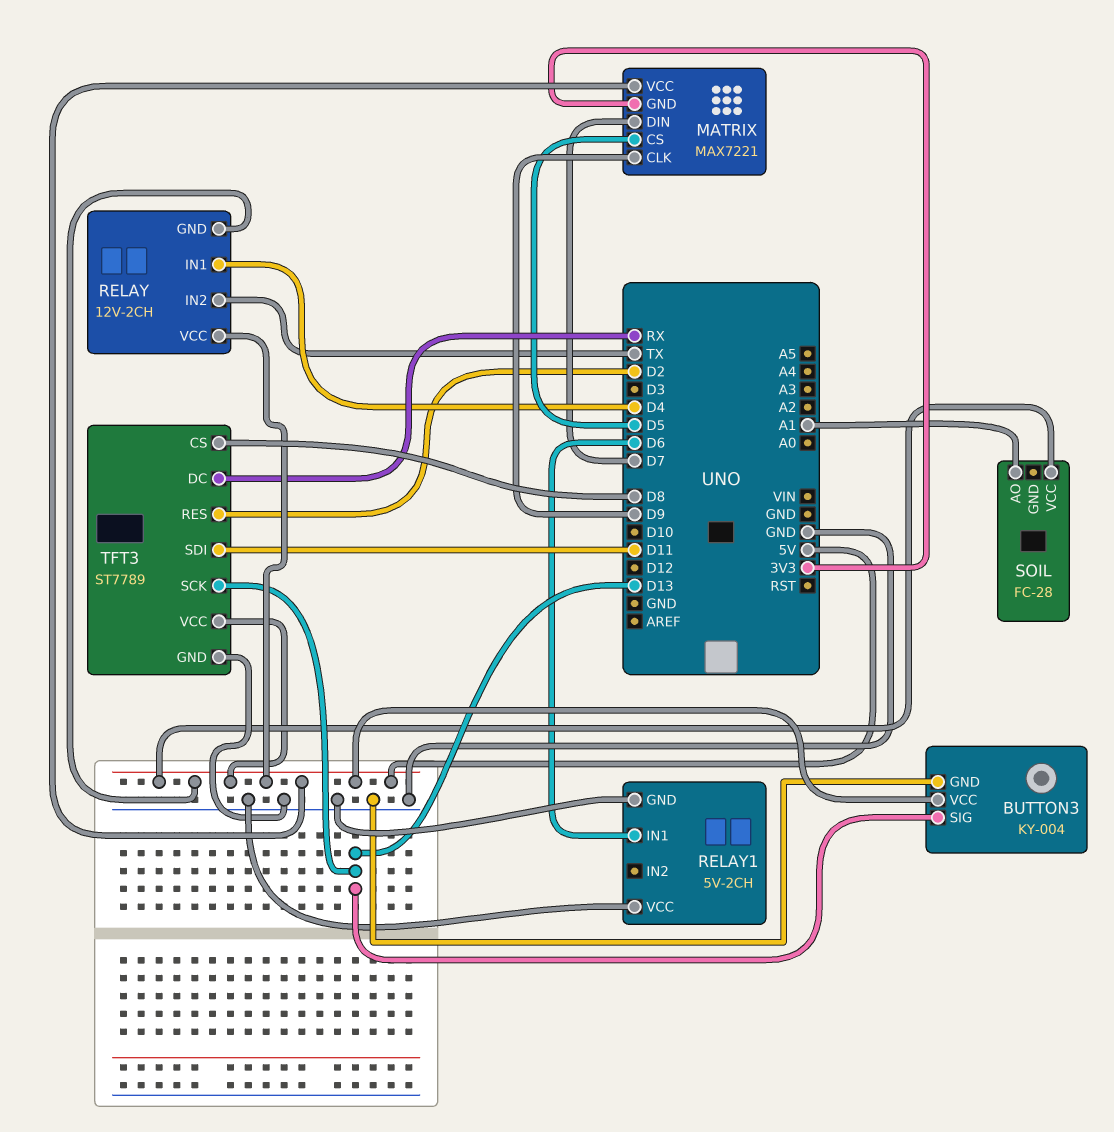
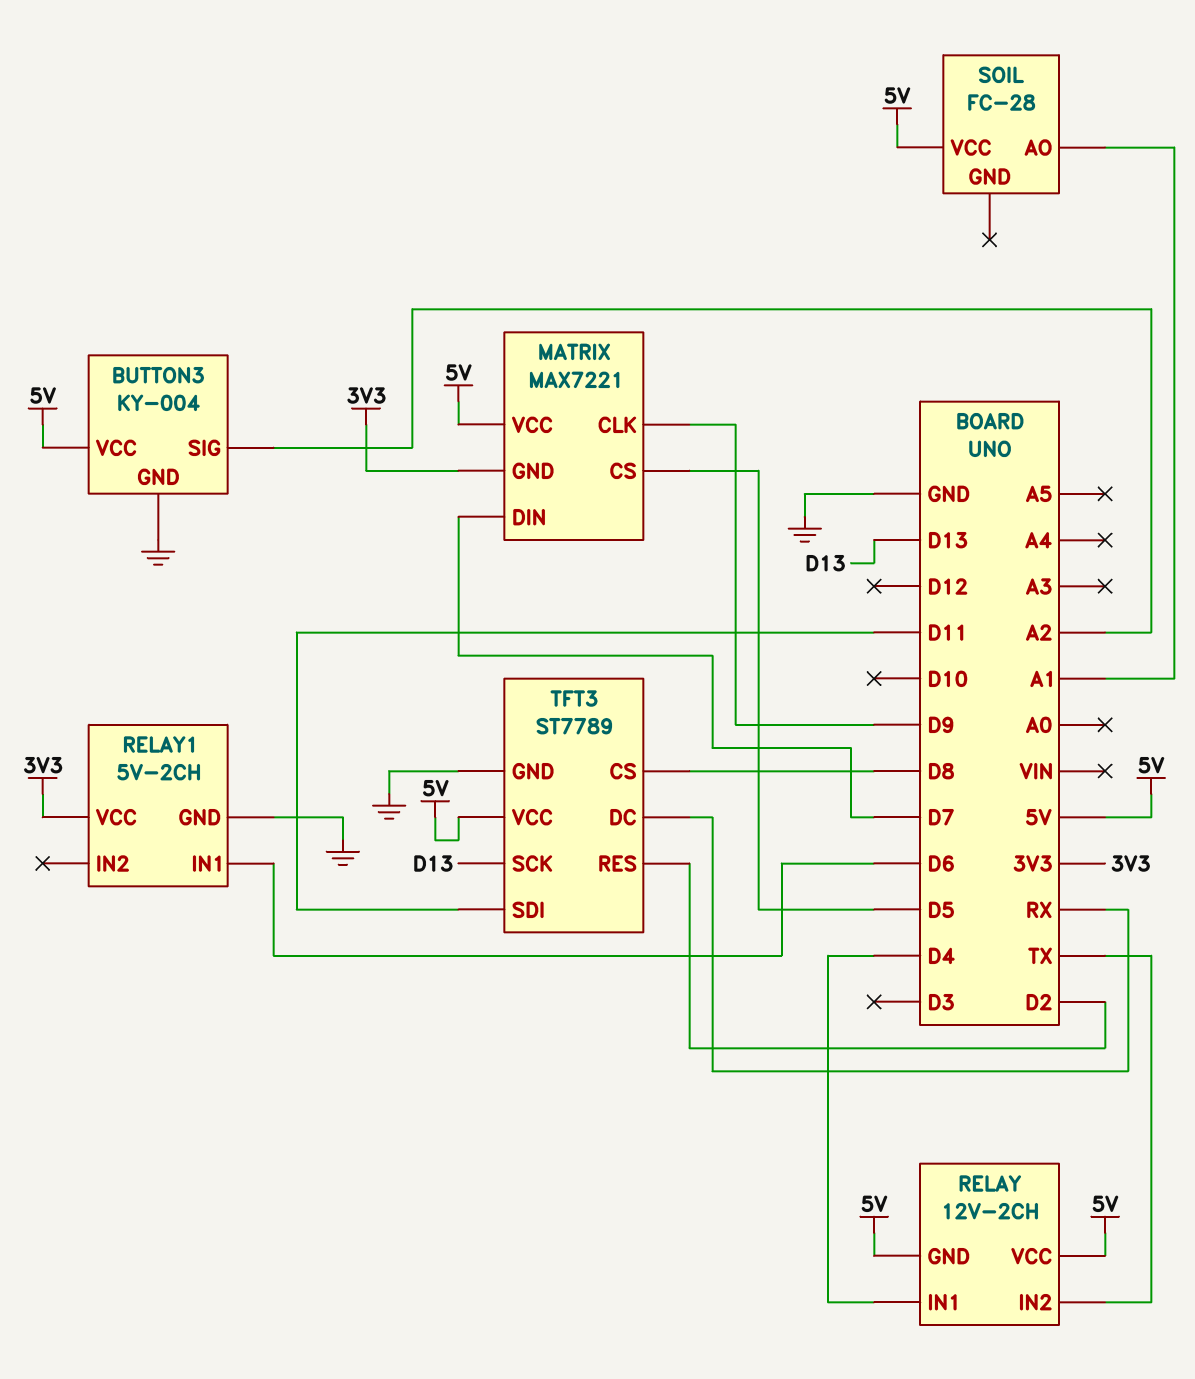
BUTTON3 pin SIG: D13 -> A2
RELAY1 pin VCC: GND -> 3V3

